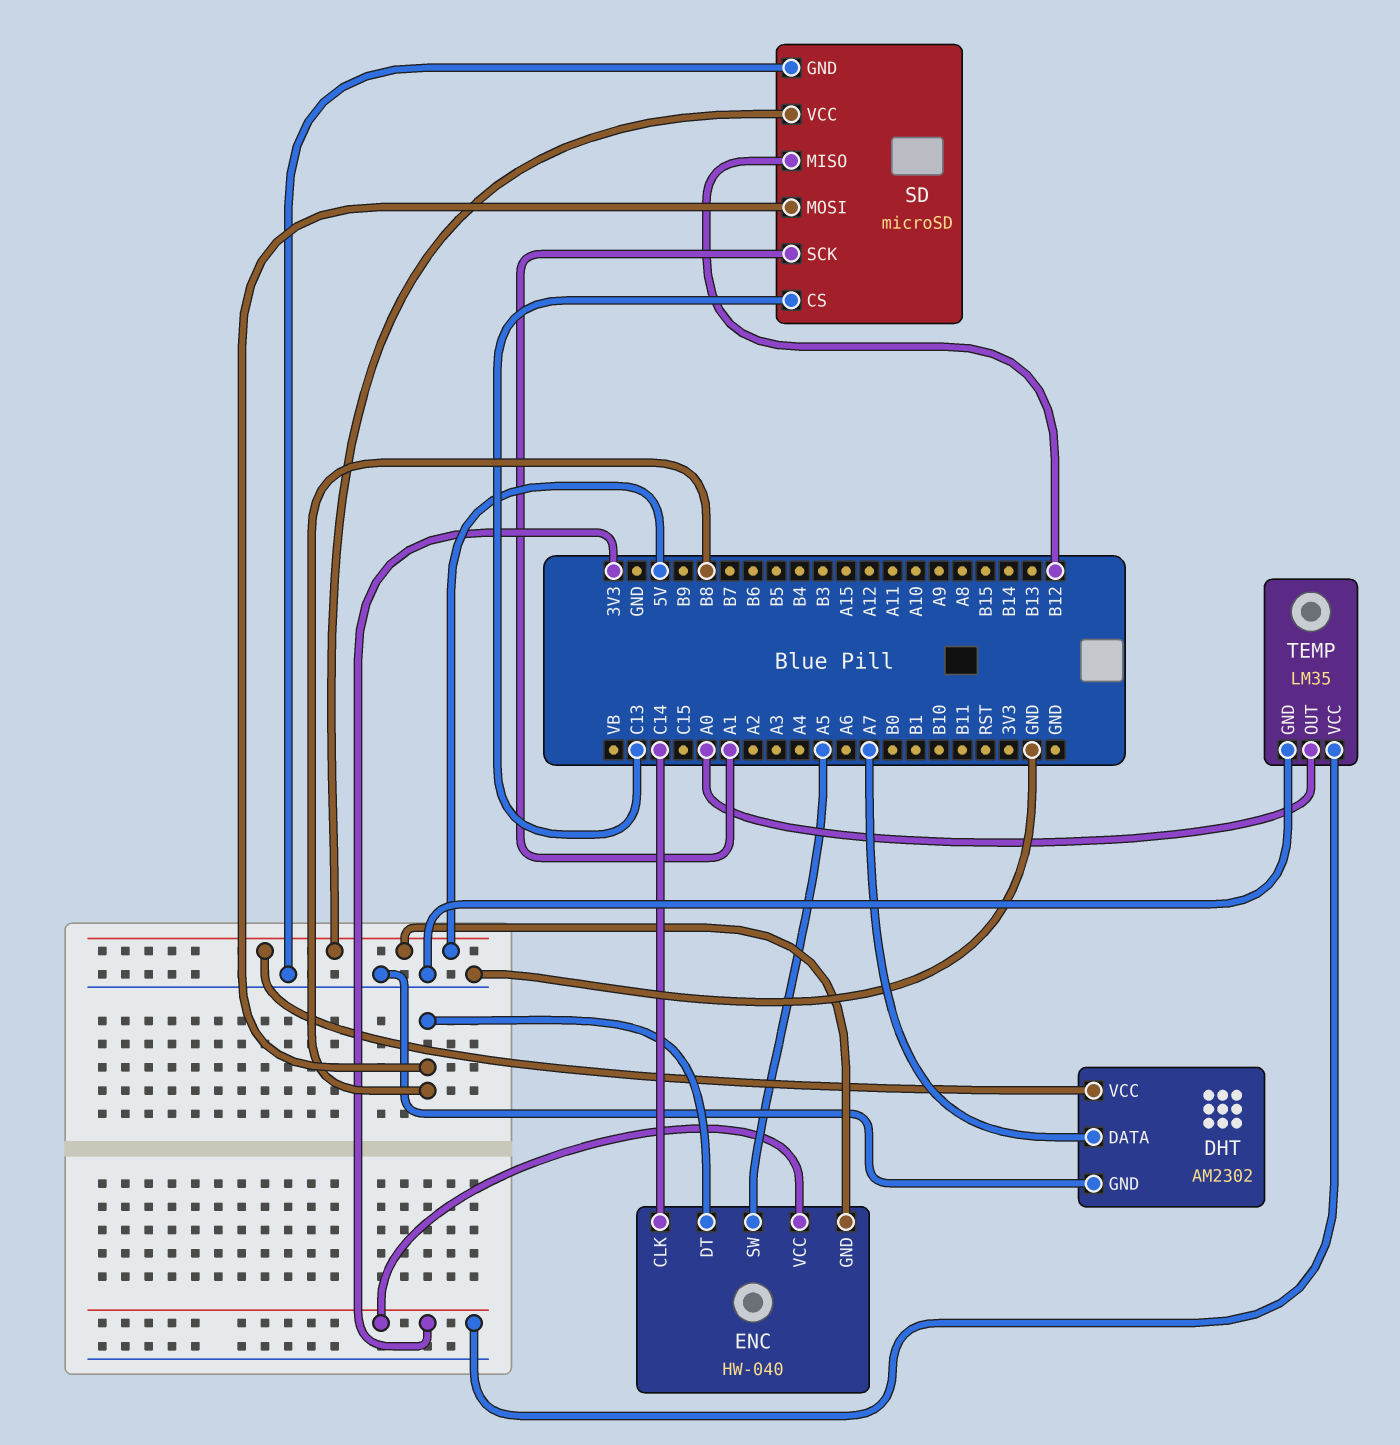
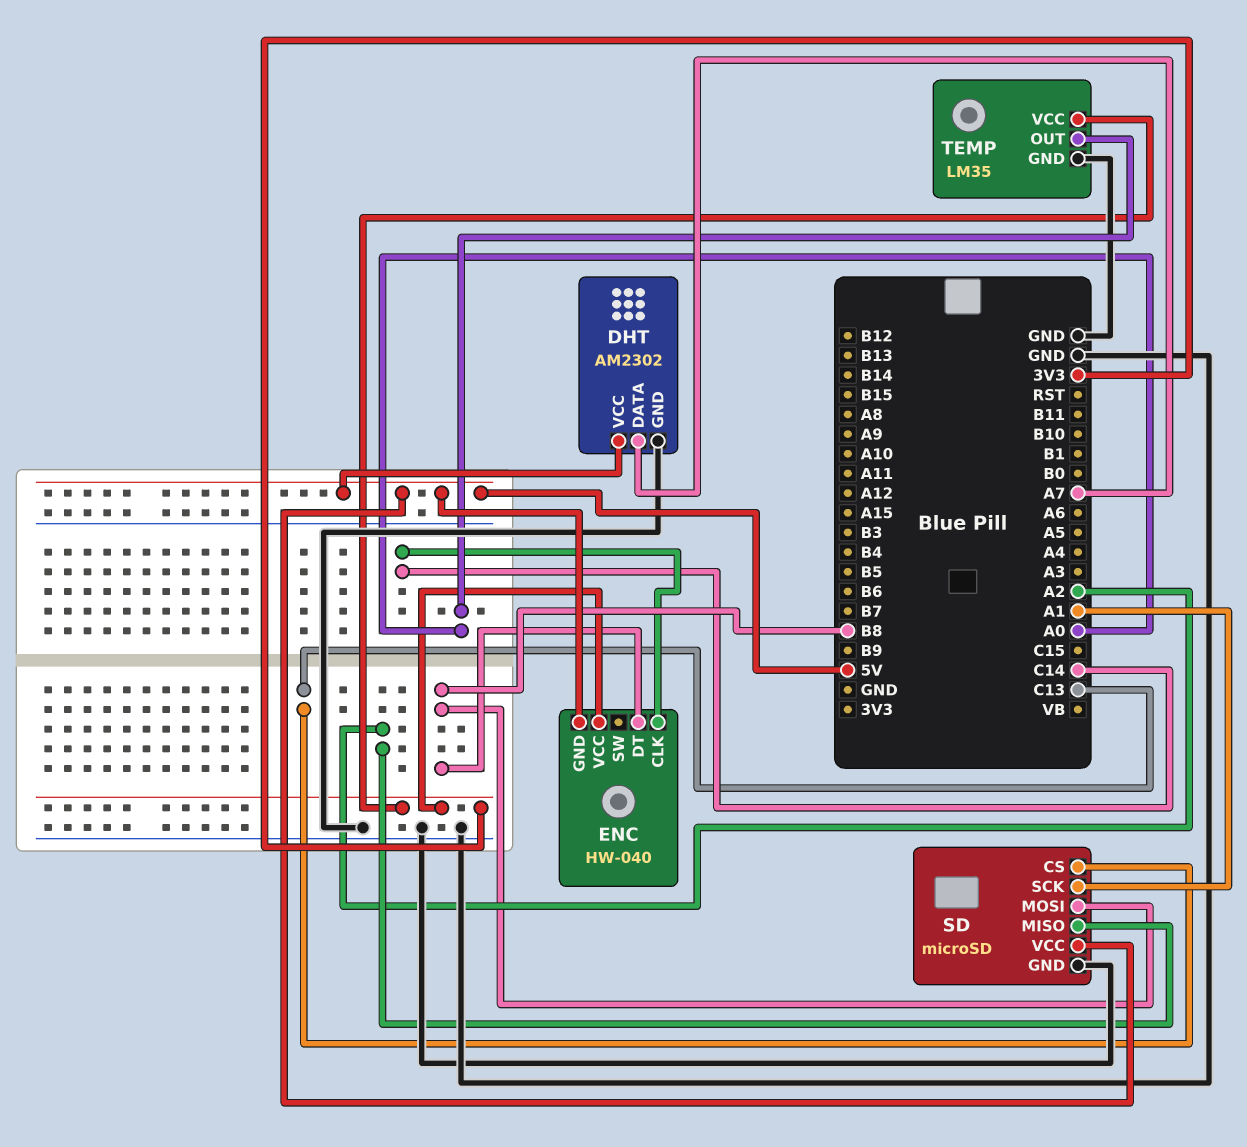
ENC pin SW: A5 -> none
SD pin MISO: B12 -> A2

